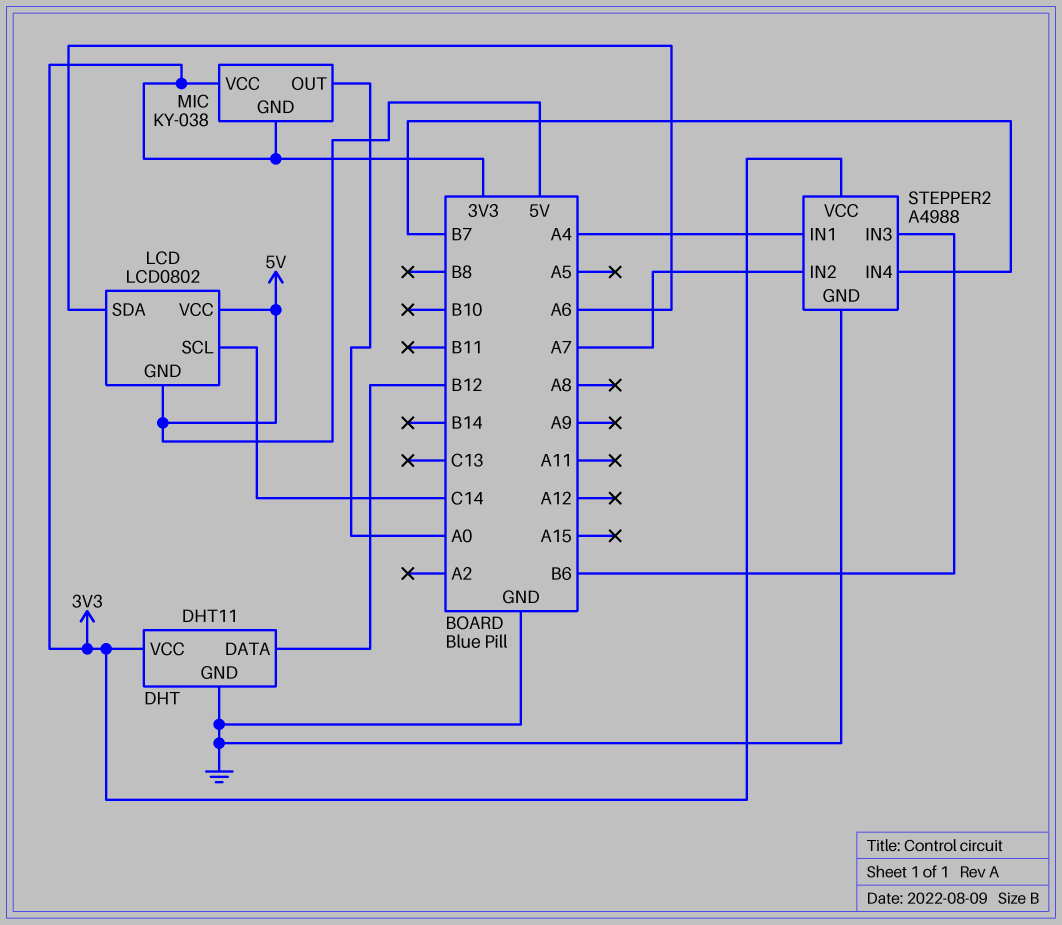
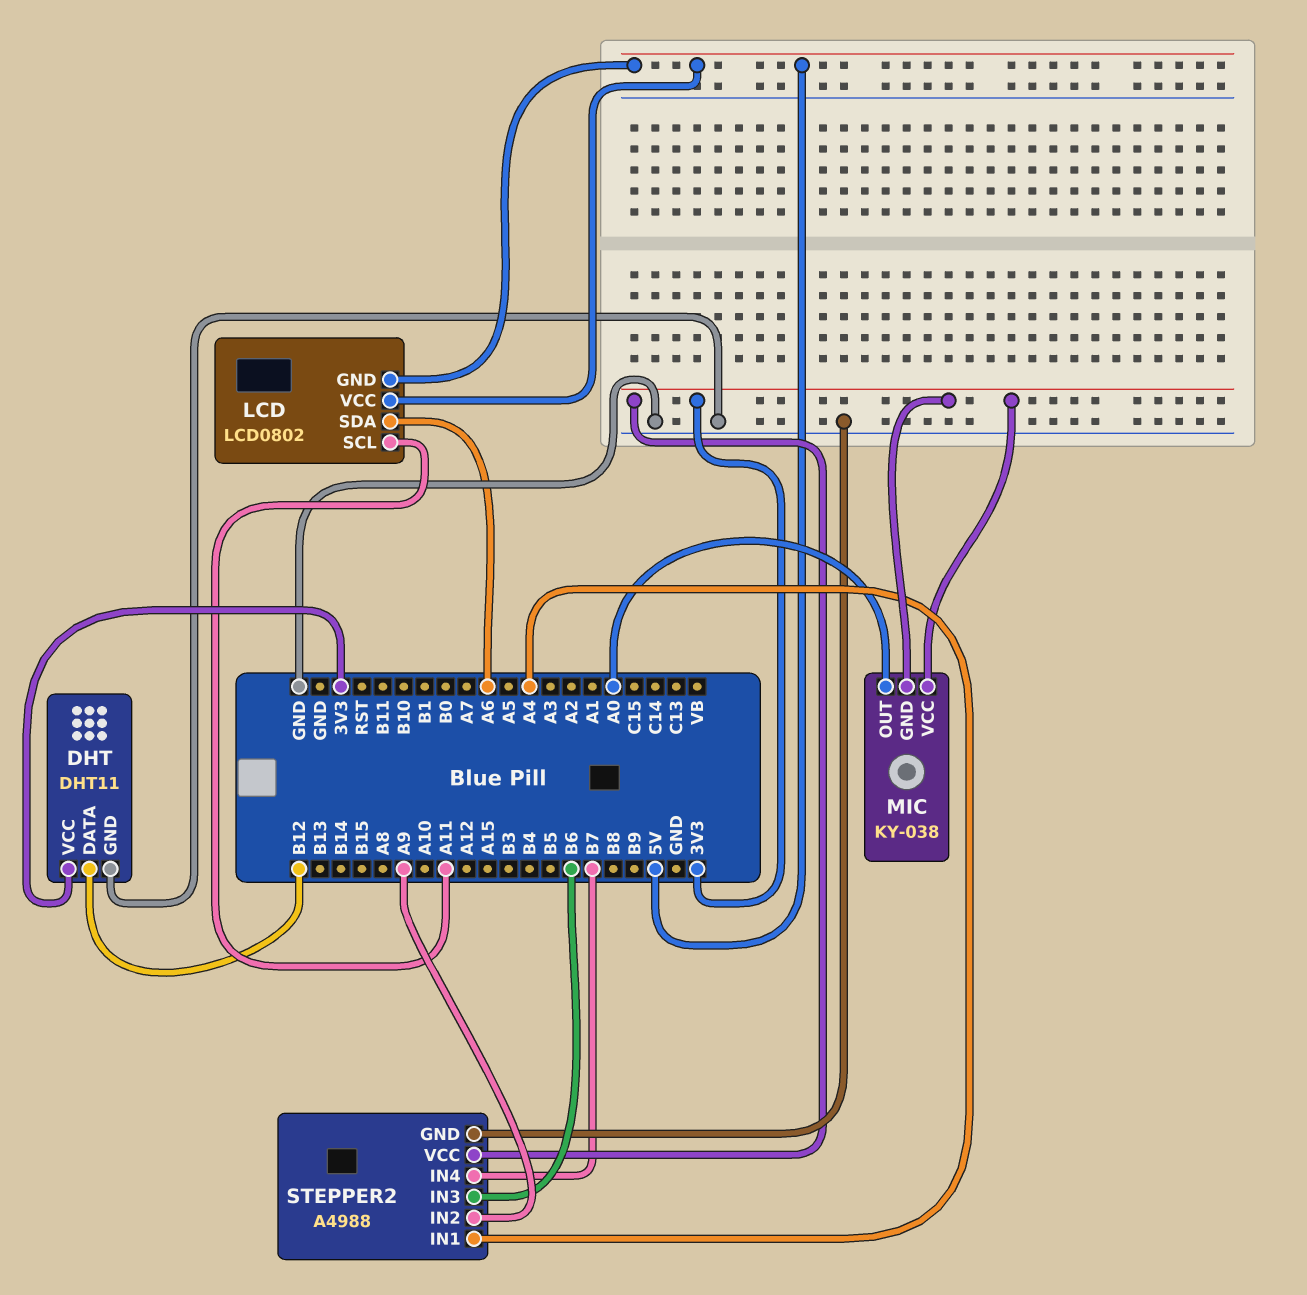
LCD pin SCL: C14 -> A11
STEPPER2 pin IN2: A7 -> A9

